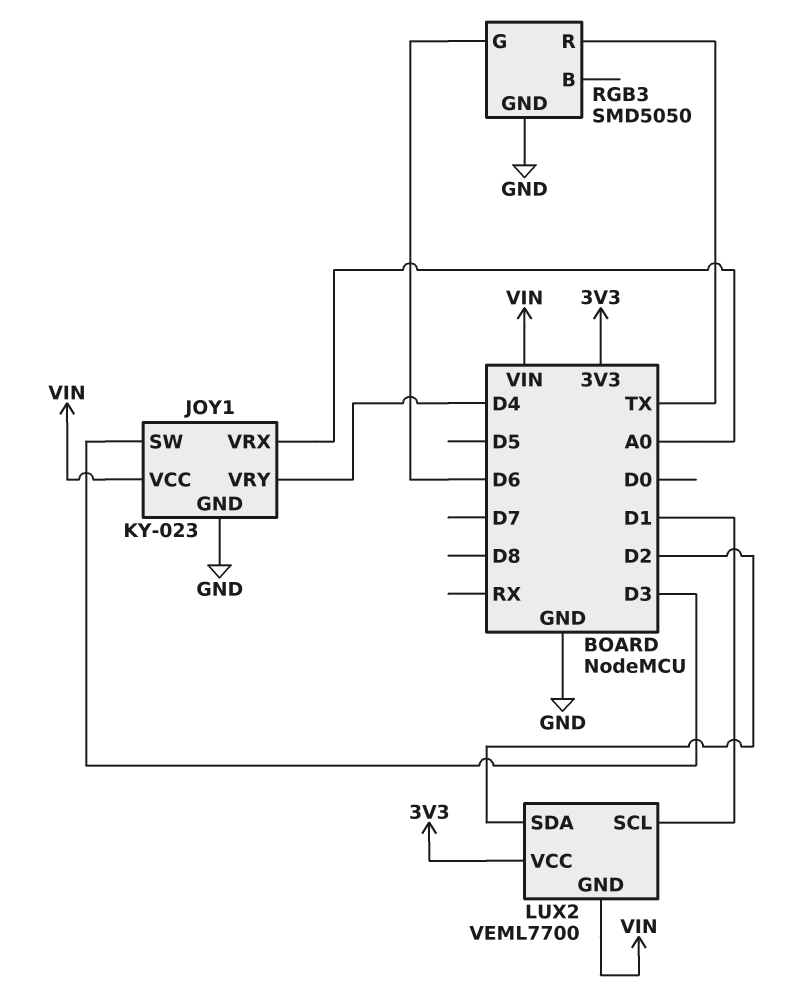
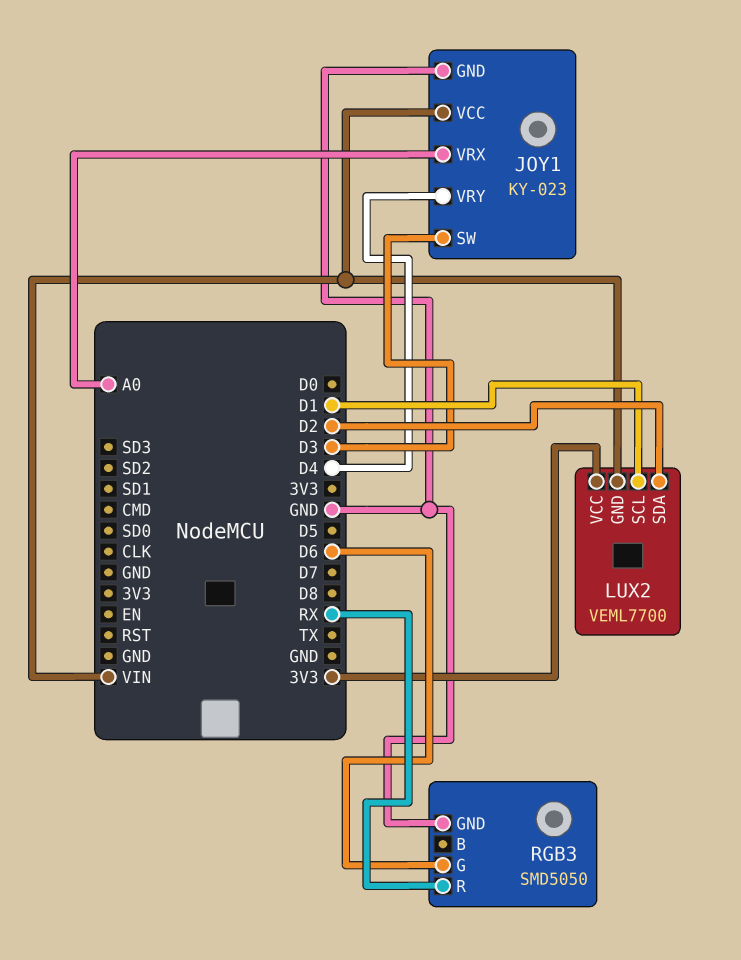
RGB3 pin R: TX -> RX

